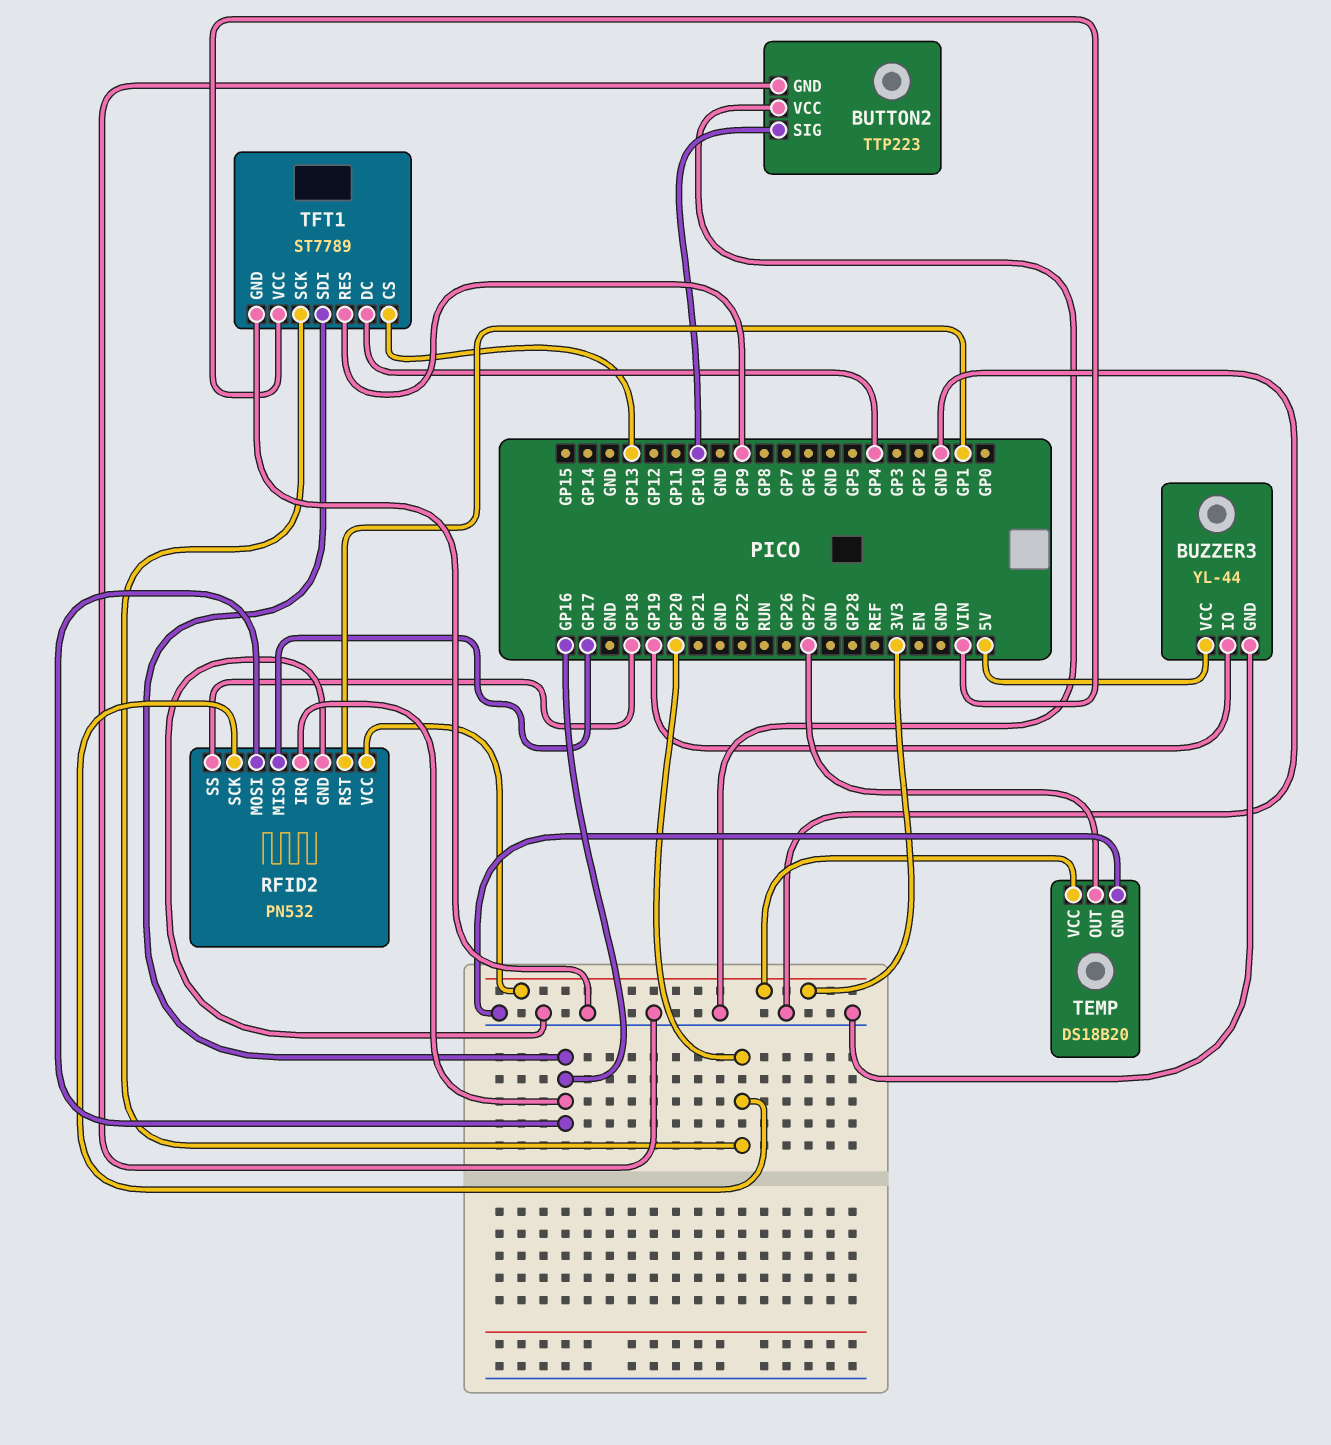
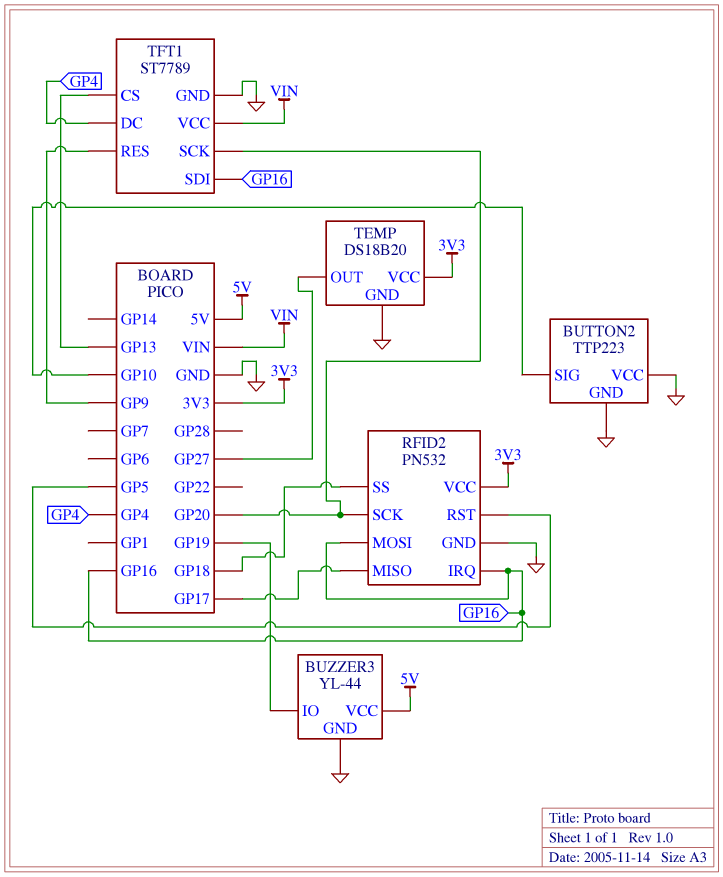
RFID2 pin RST: GP1 -> GP5

